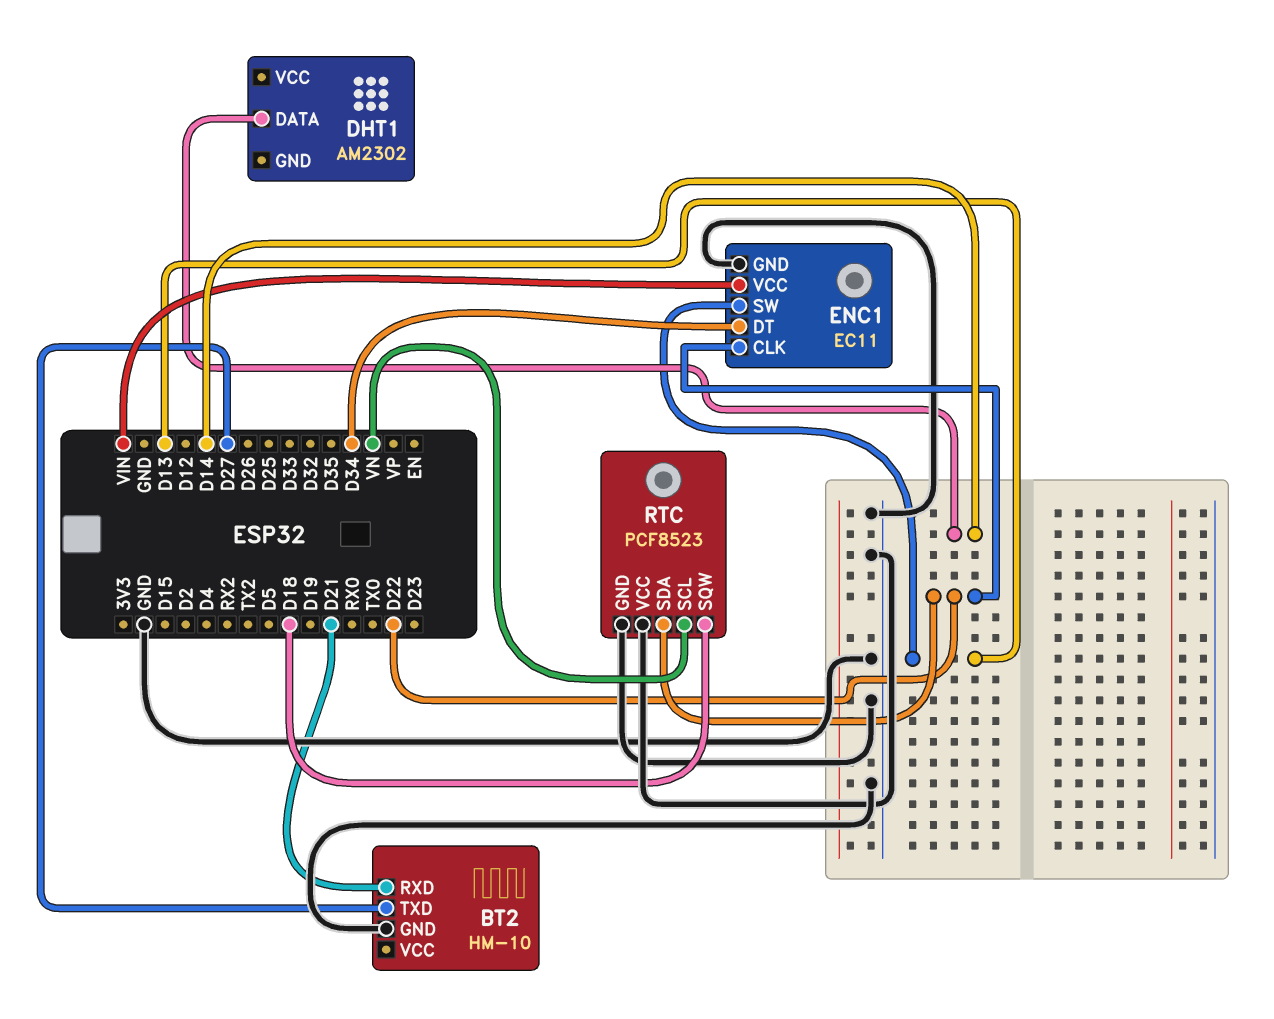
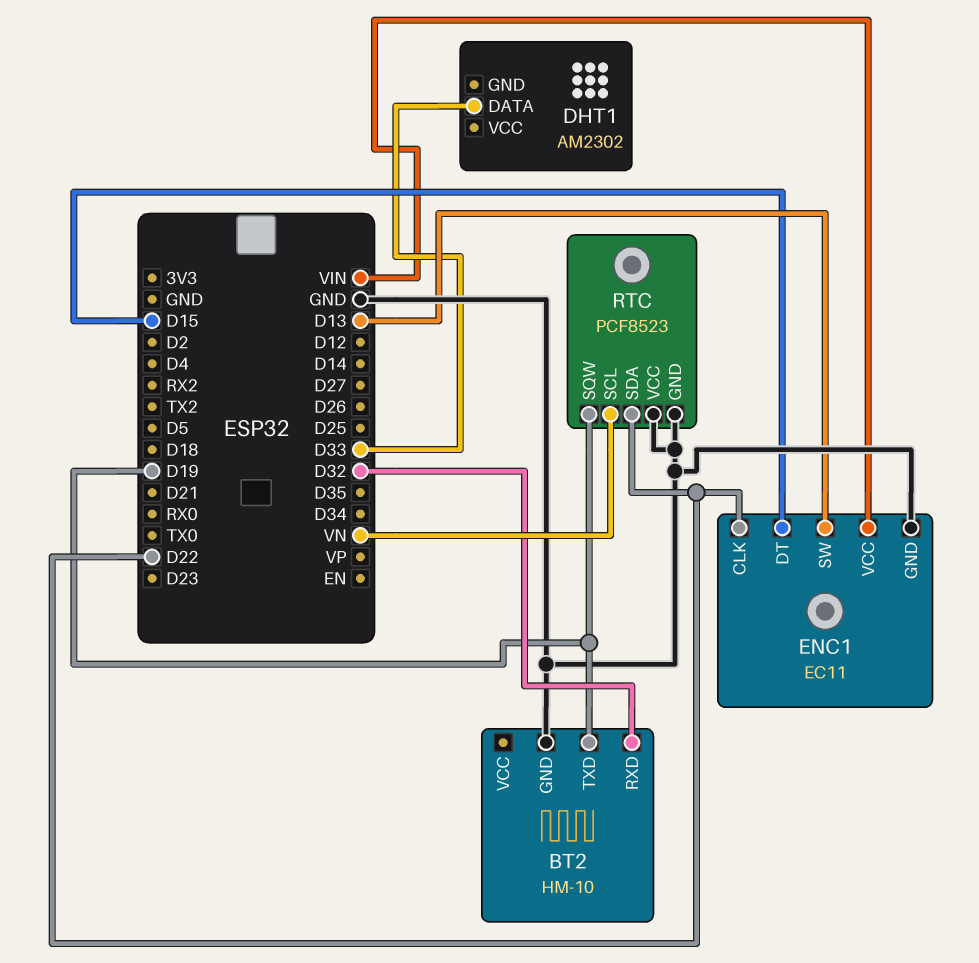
BT2 pin RXD: D21 -> D32
BT2 pin TXD: D27 -> D19
DHT1 pin DATA: D14 -> D33
ENC1 pin DT: D34 -> D15
RTC pin SQW: D18 -> D19

